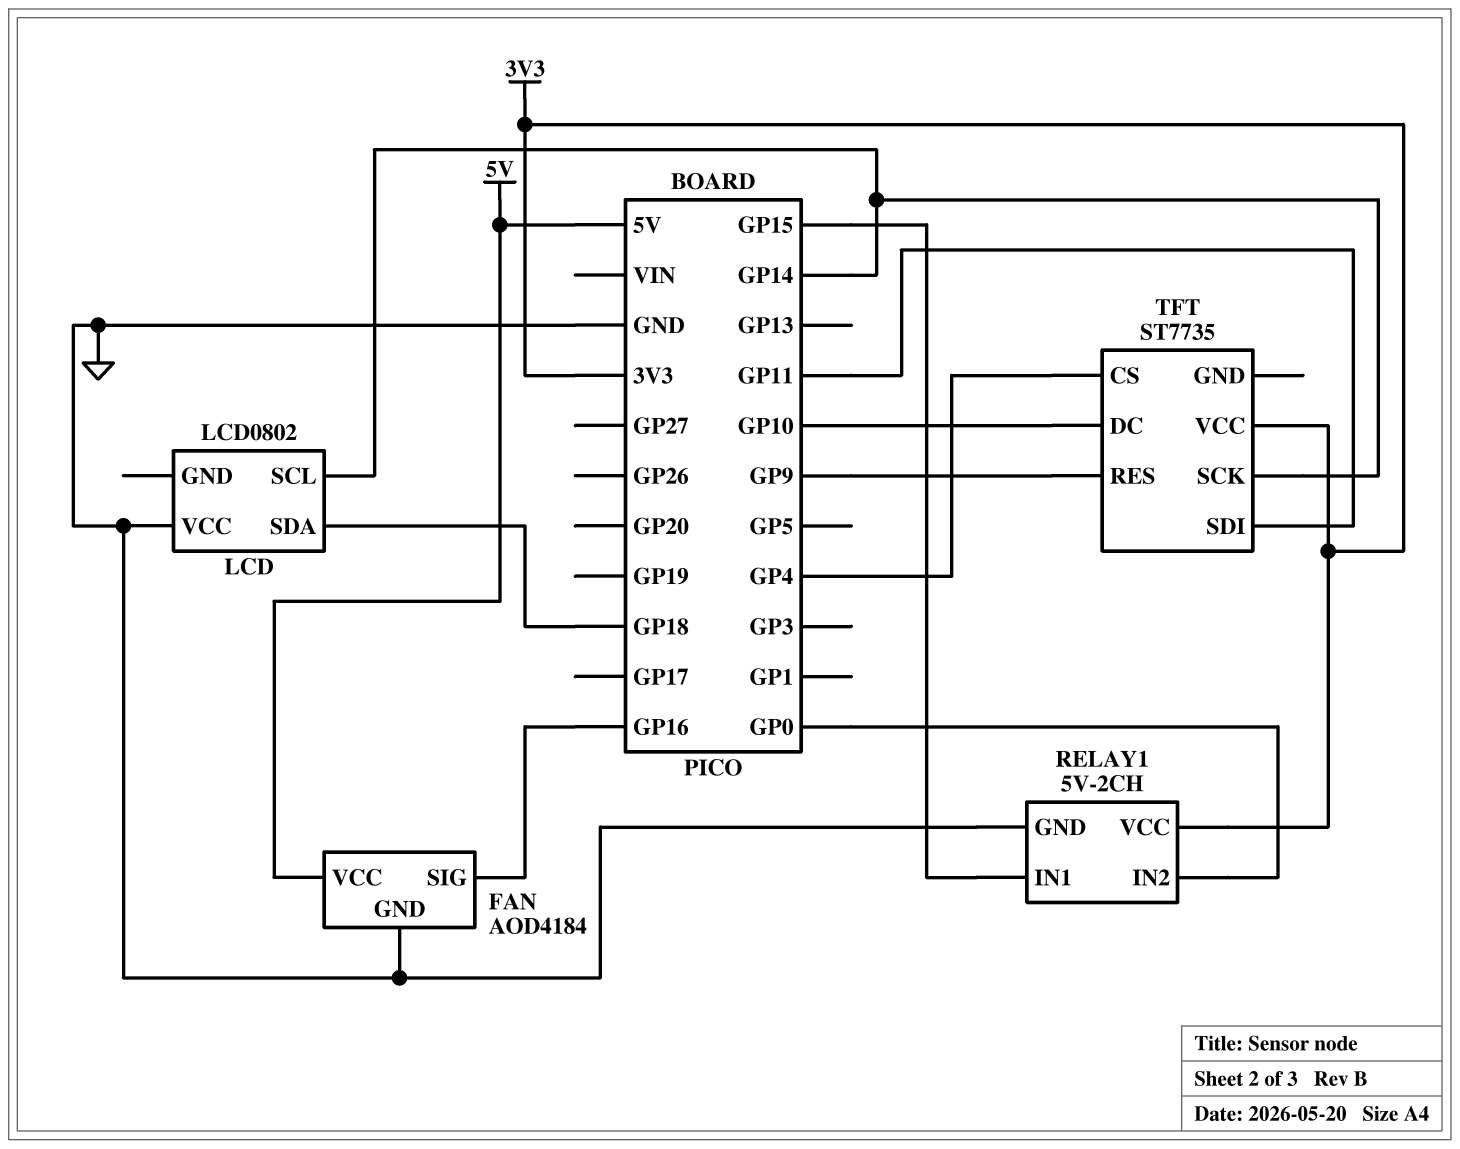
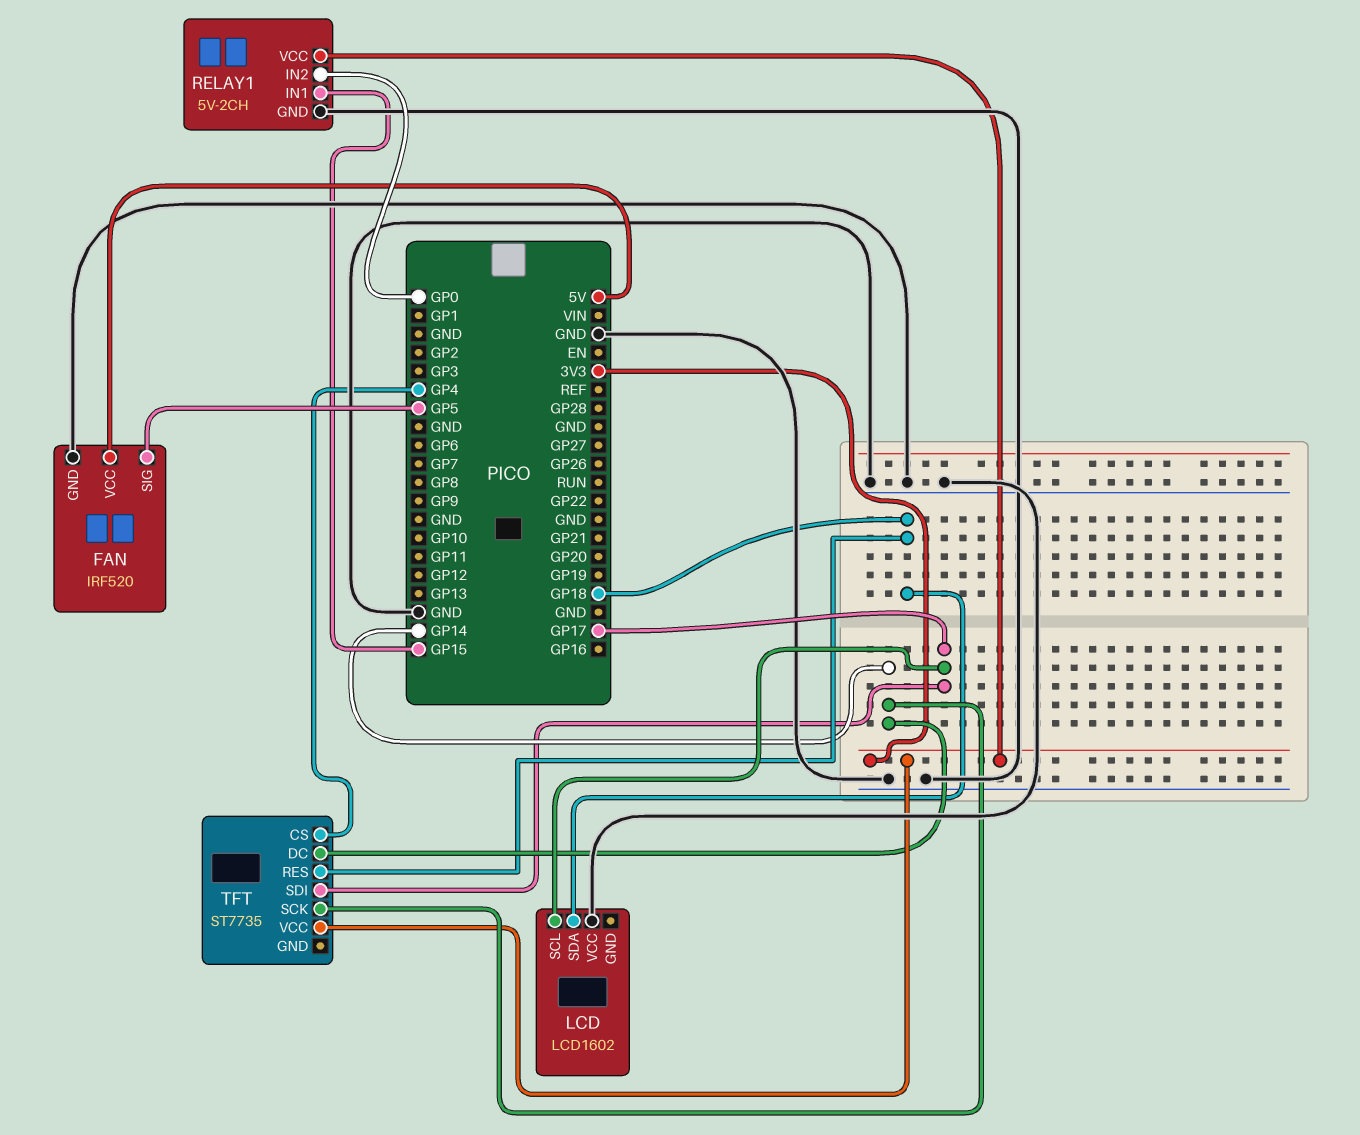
FAN: AOD4184 -> IRF520
FAN pin SIG: GP16 -> GP5
LCD: LCD0802 -> LCD1602
LCD pin SCL: GP14 -> GP17
TFT pin DC: GP10 -> GP14
TFT pin RES: GP9 -> GP18
TFT pin SDI: GP11 -> GP17

